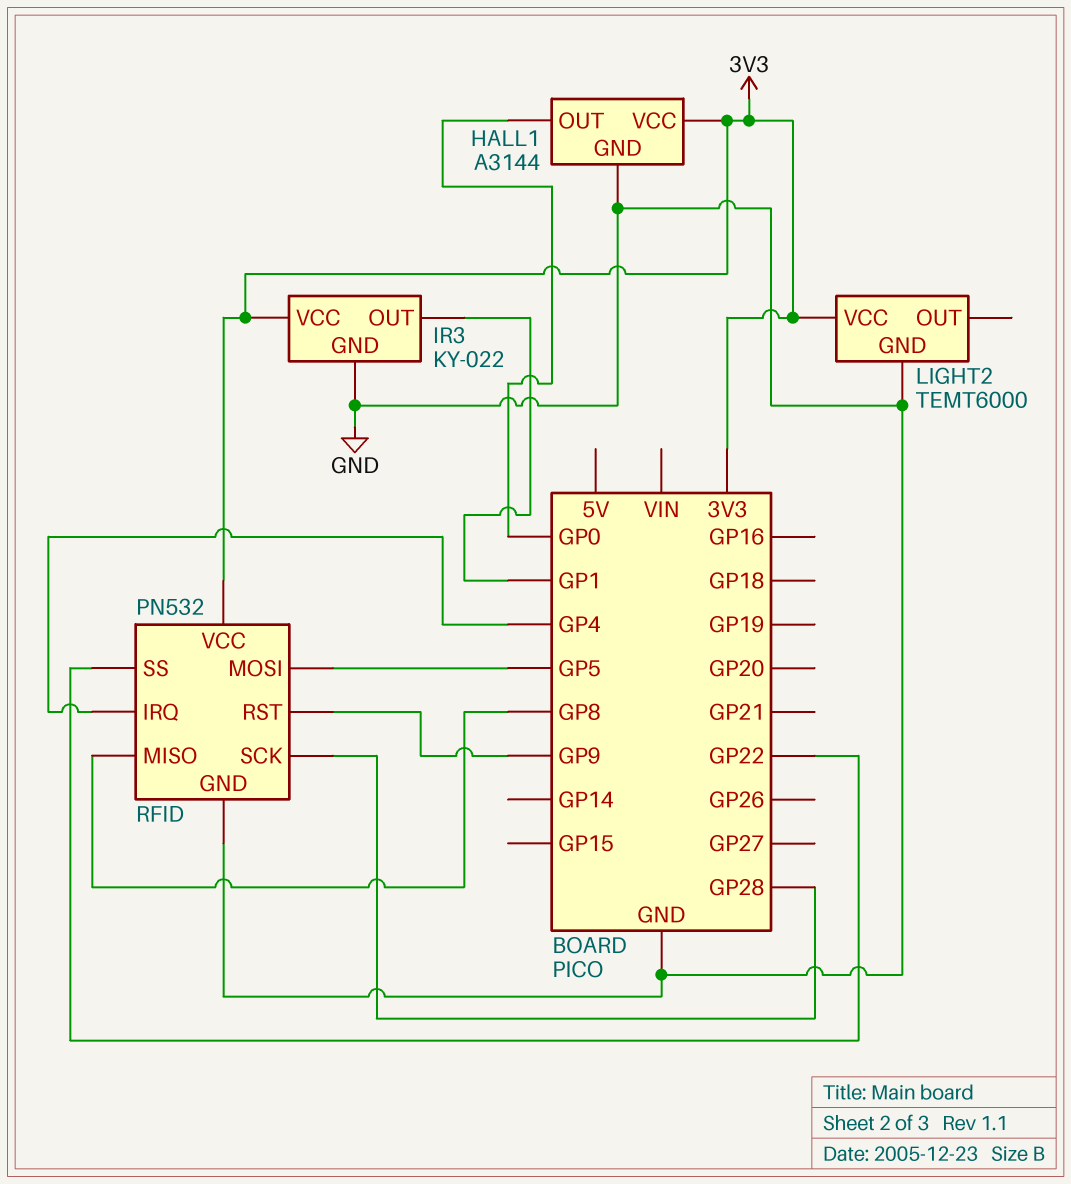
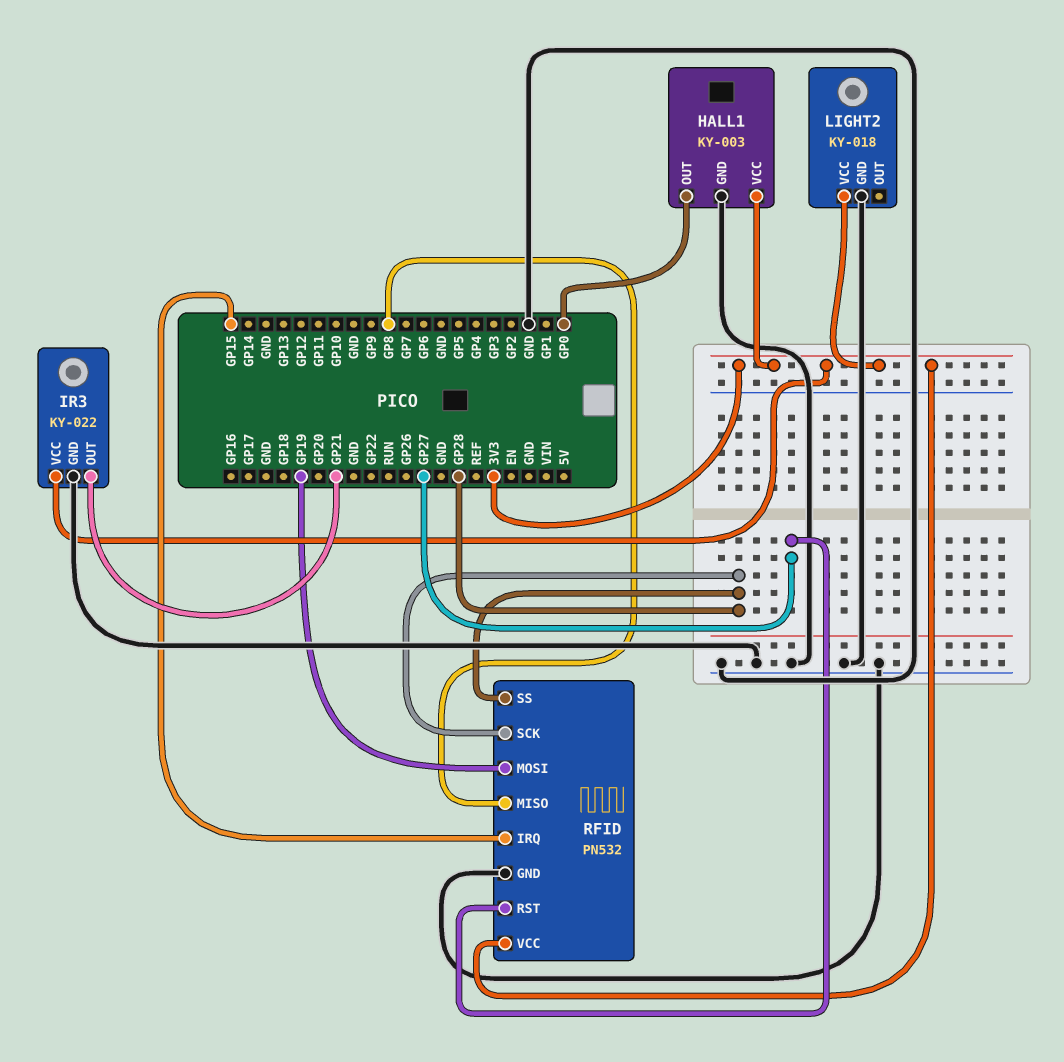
HALL1: A3144 -> KY-003
IR3 pin OUT: GP1 -> GP21
LIGHT2: TEMT6000 -> KY-018
RFID pin IRQ: GP4 -> GP15
RFID pin MOSI: GP5 -> GP19
RFID pin RST: GP9 -> GP27
RFID pin SS: GP22 -> GP28

